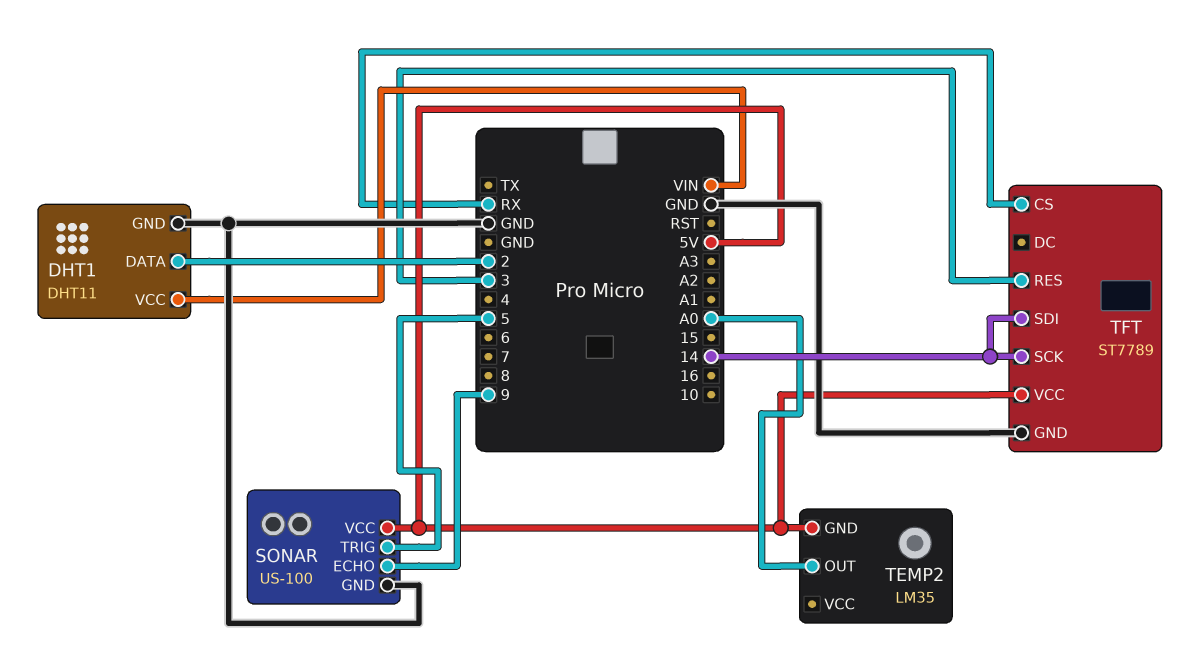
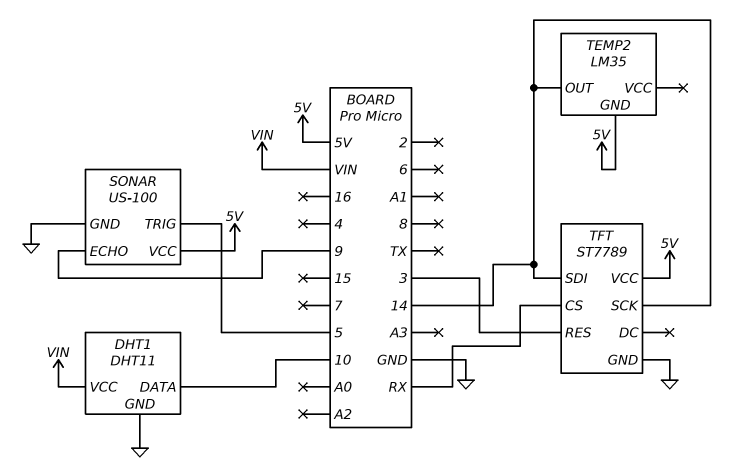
DHT1 pin DATA: 2 -> 10
TEMP2 pin OUT: A0 -> 14

